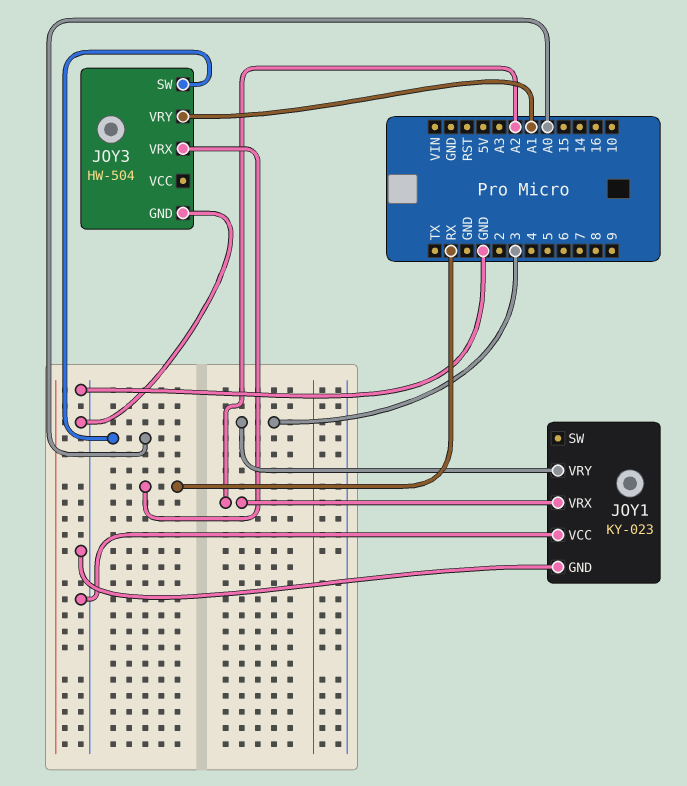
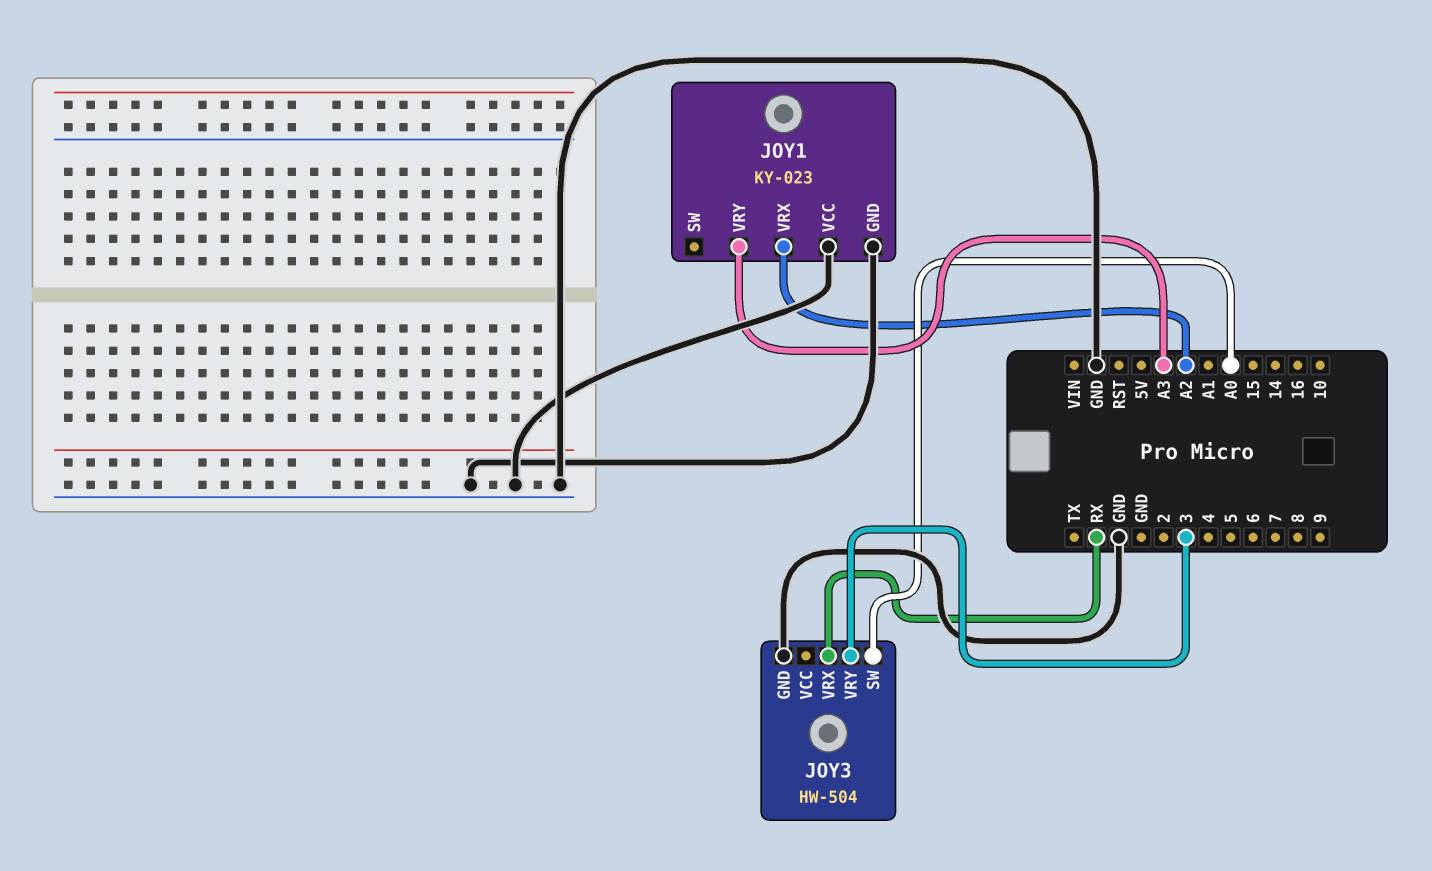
JOY1 pin VRY: 3 -> A3
JOY3 pin VRY: A1 -> 3

